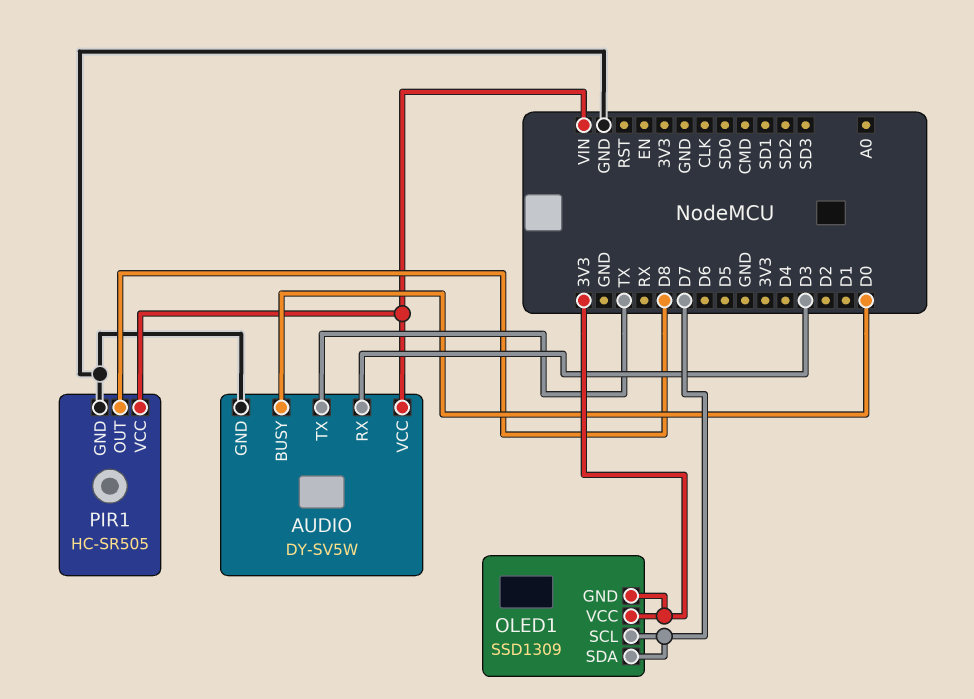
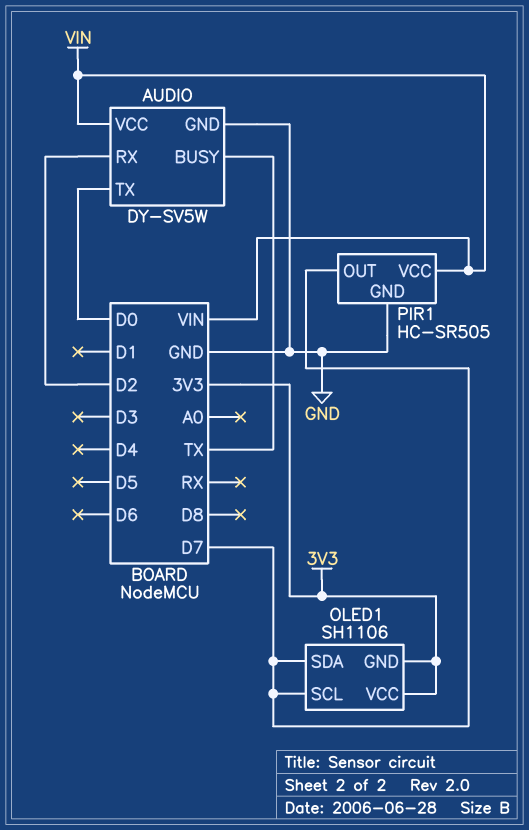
AUDIO pin BUSY: D0 -> TX
AUDIO pin RX: D3 -> D2
AUDIO pin TX: TX -> D0
OLED1: SSD1309 -> SH1106
PIR1 pin OUT: D8 -> D7

